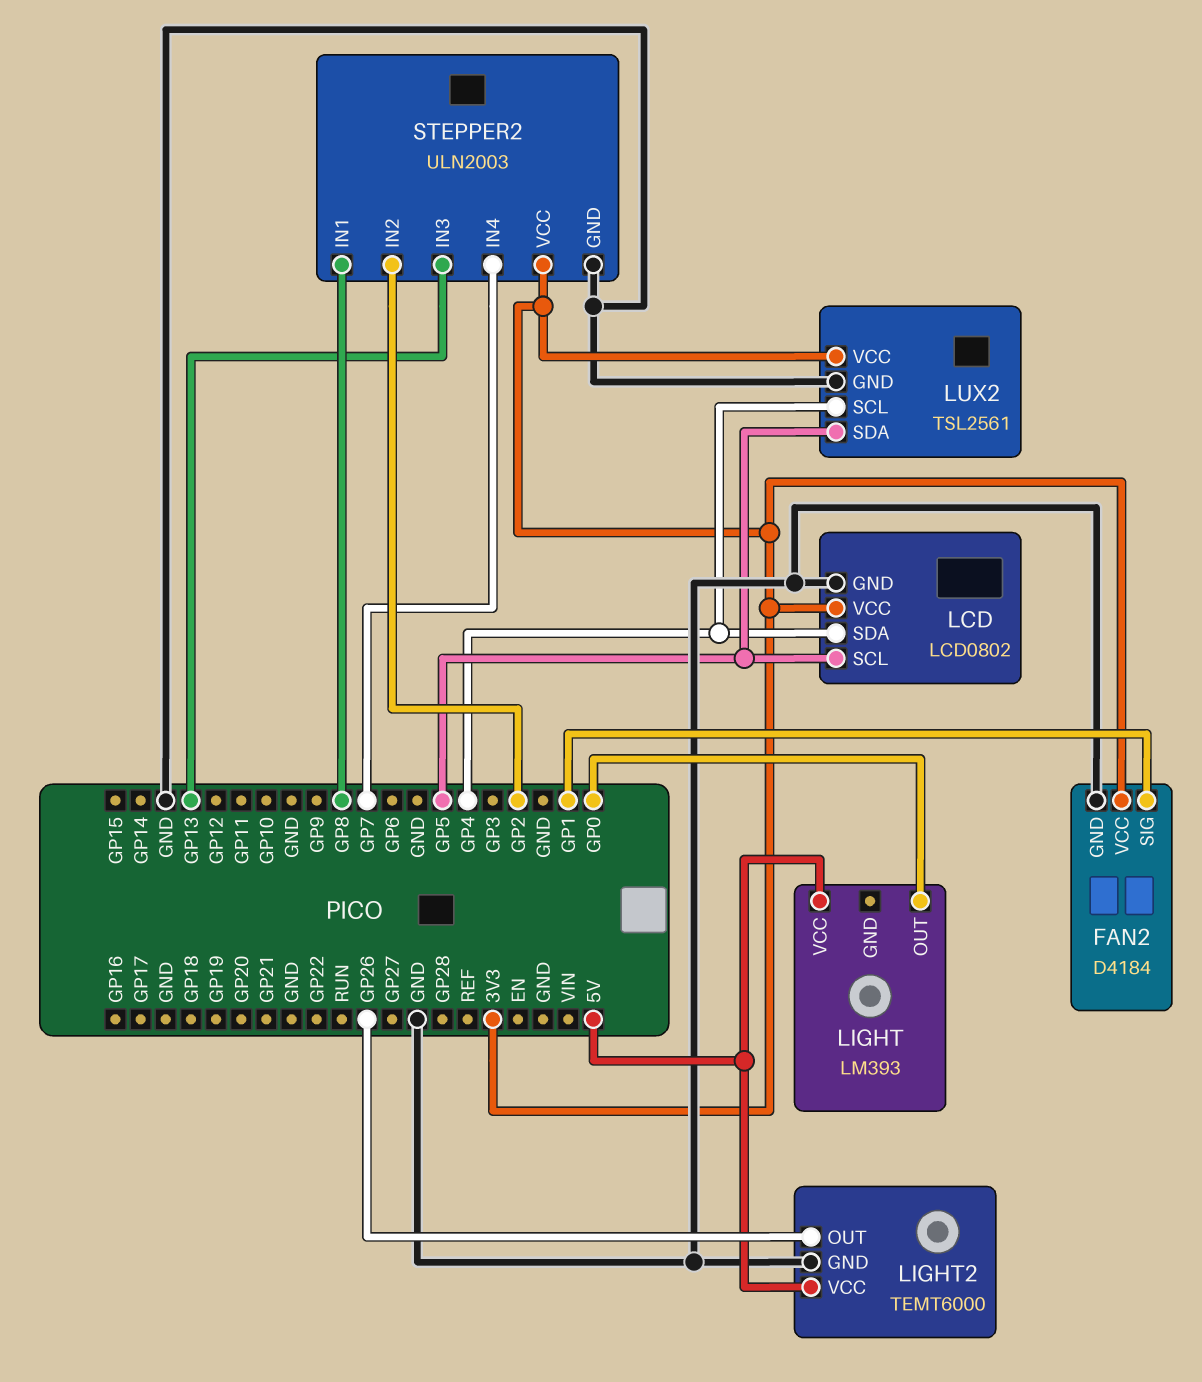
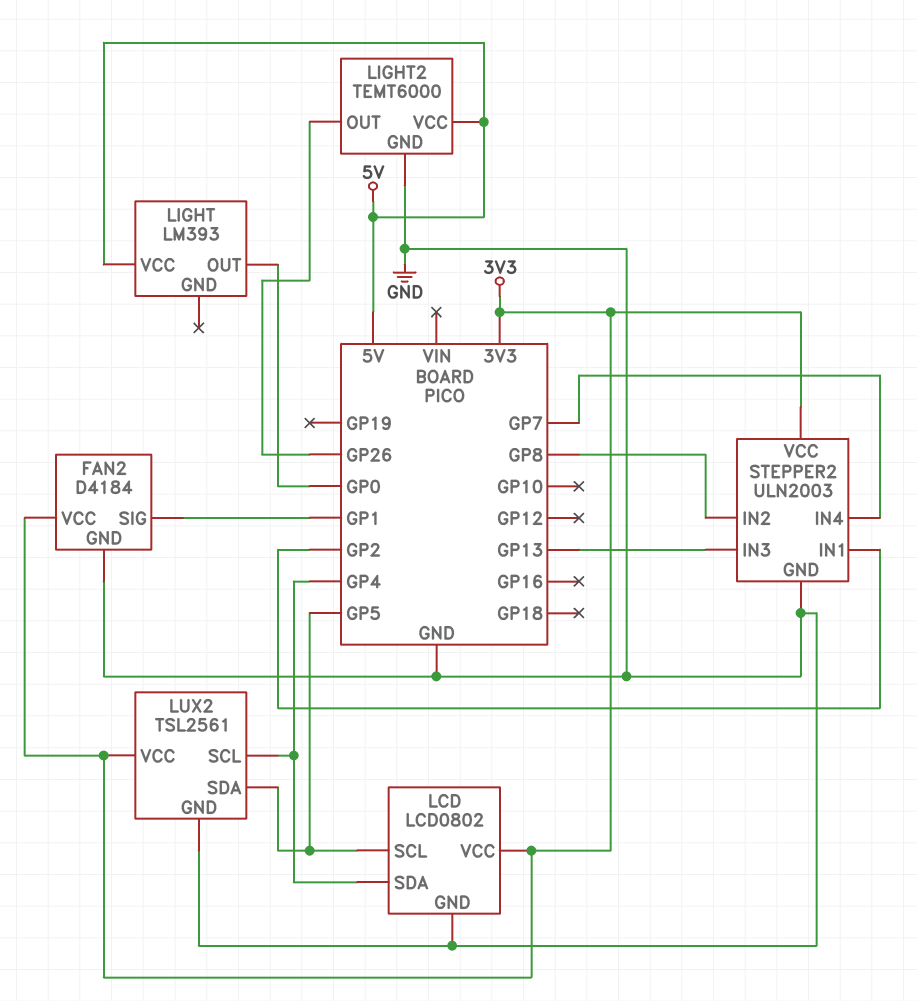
STEPPER2 pin IN1: GP8 -> GP2
STEPPER2 pin IN2: GP2 -> GP8

